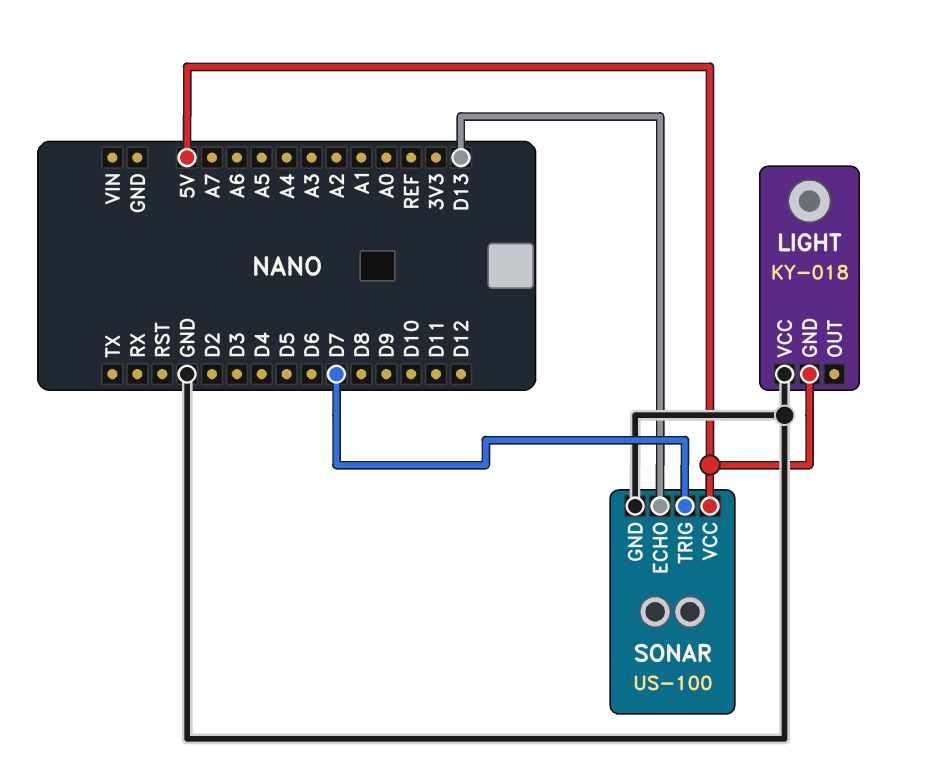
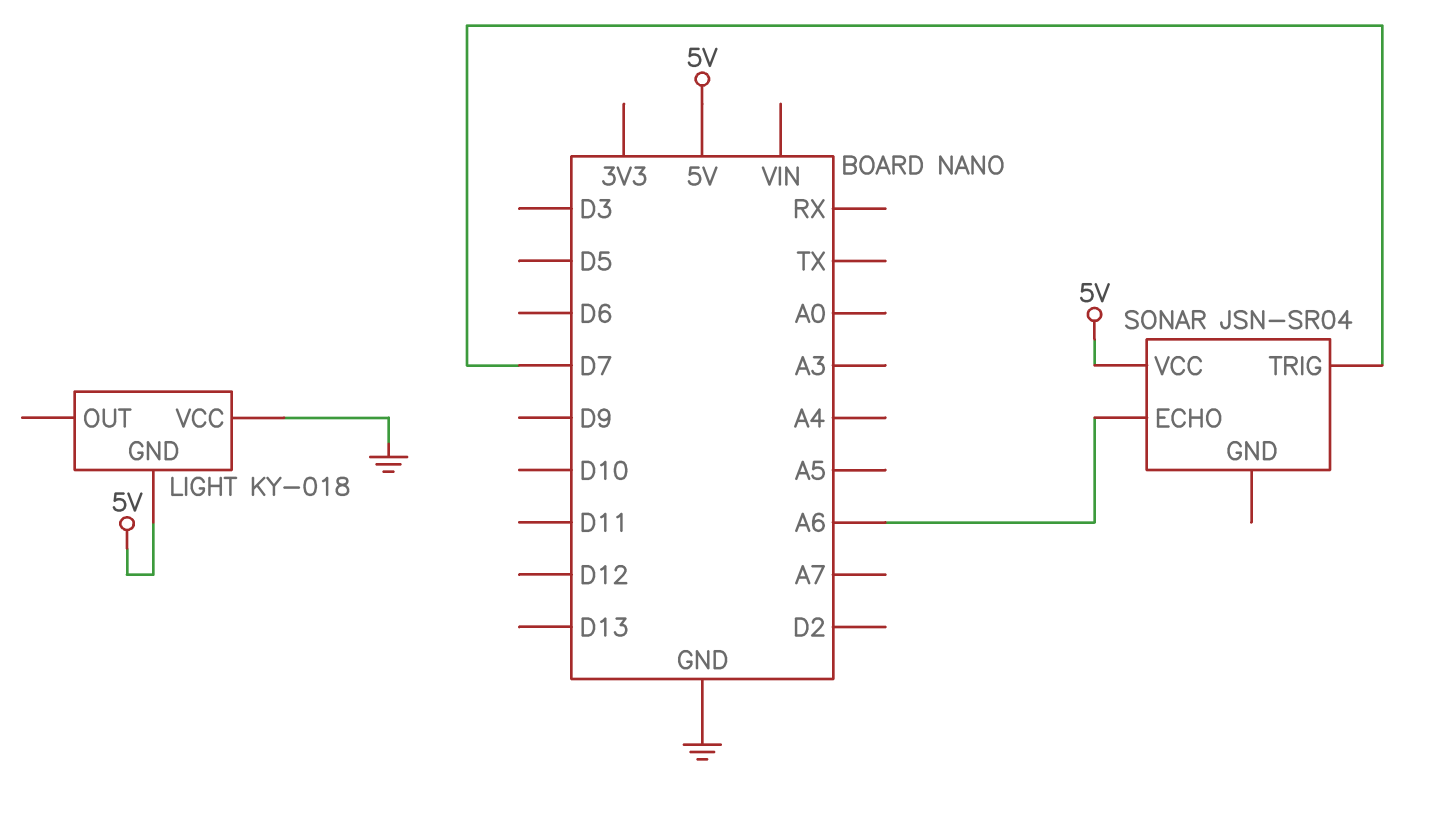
SONAR: US-100 -> JSN-SR04
SONAR pin ECHO: D13 -> A6
SONAR pin GND: GND -> none

